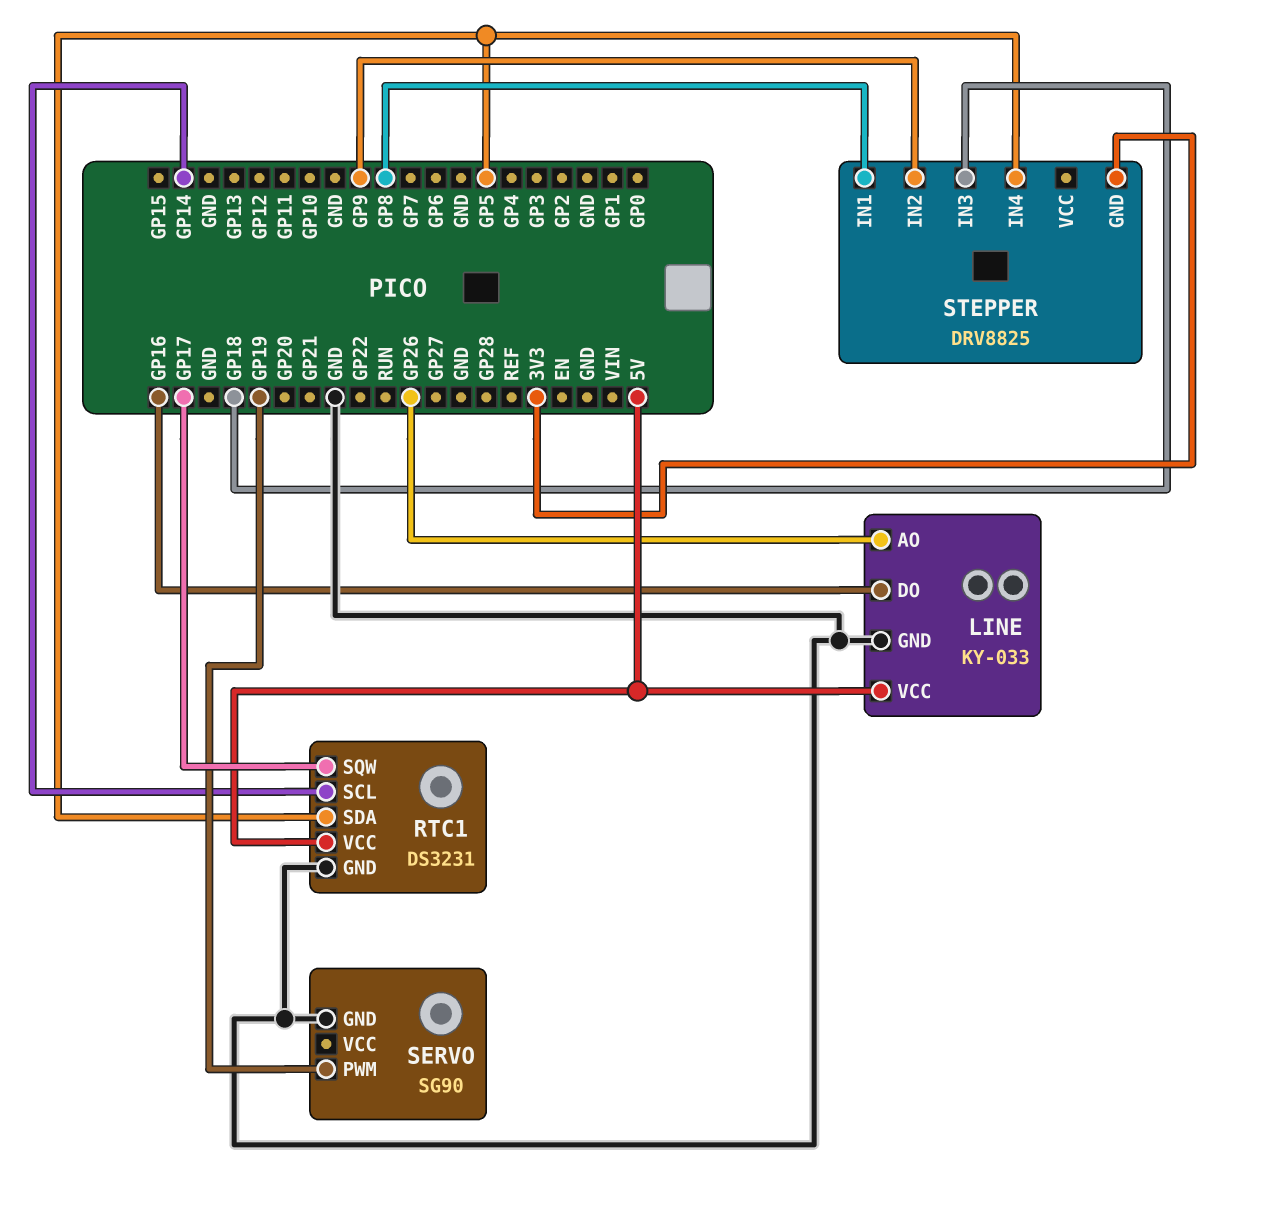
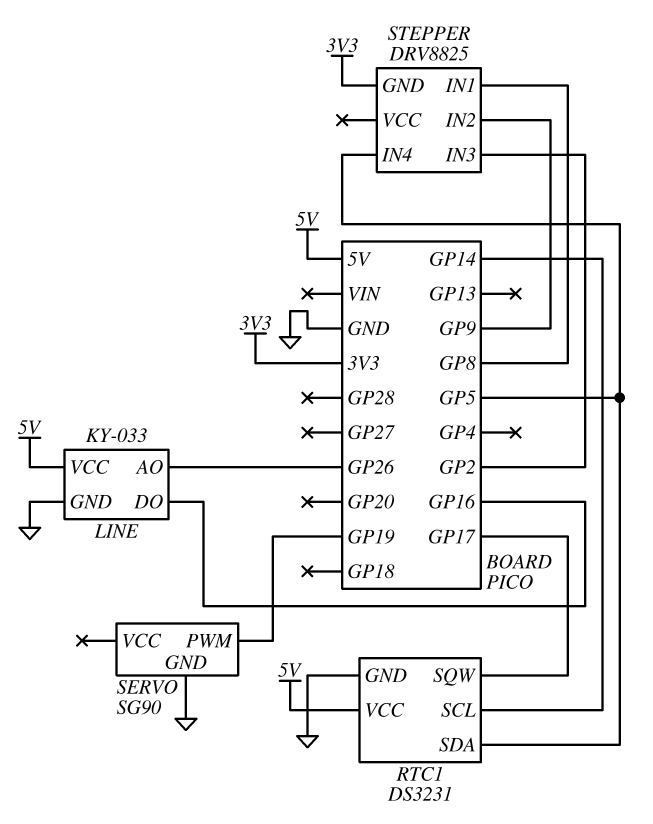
STEPPER pin IN3: GP18 -> GP2

